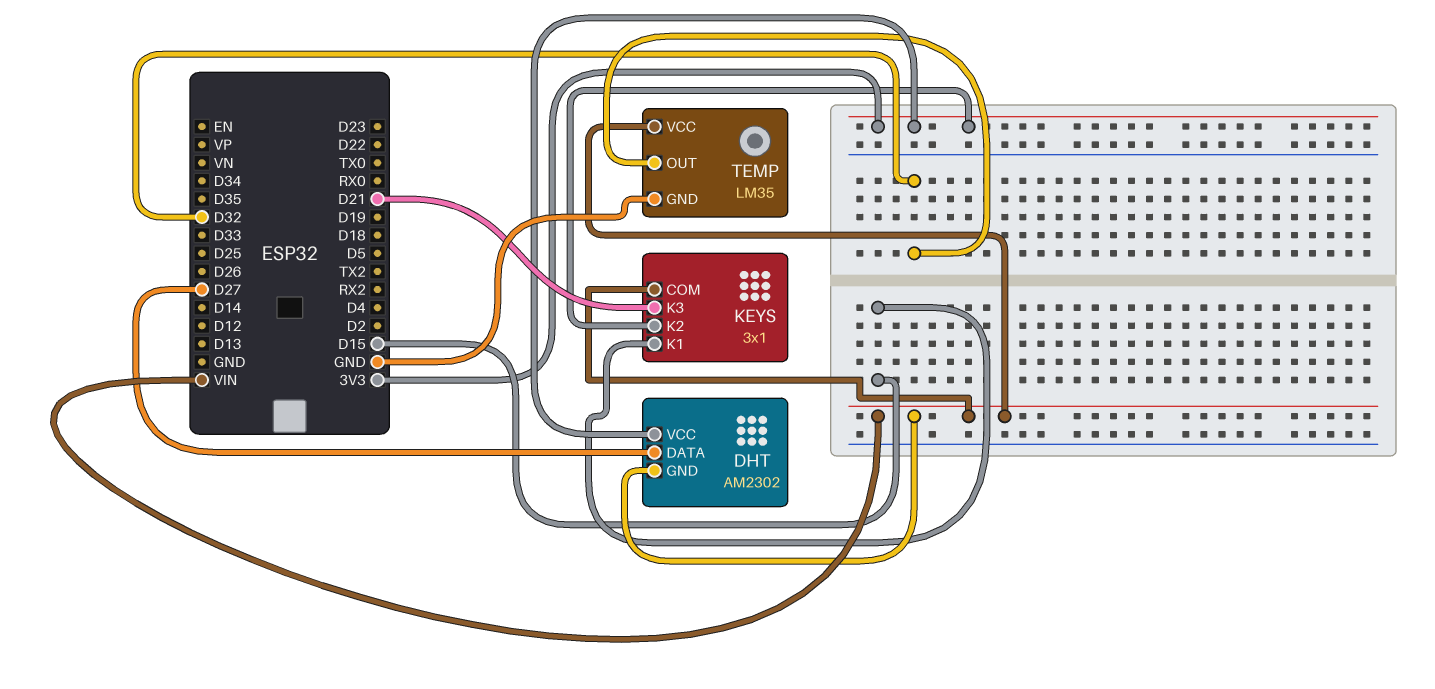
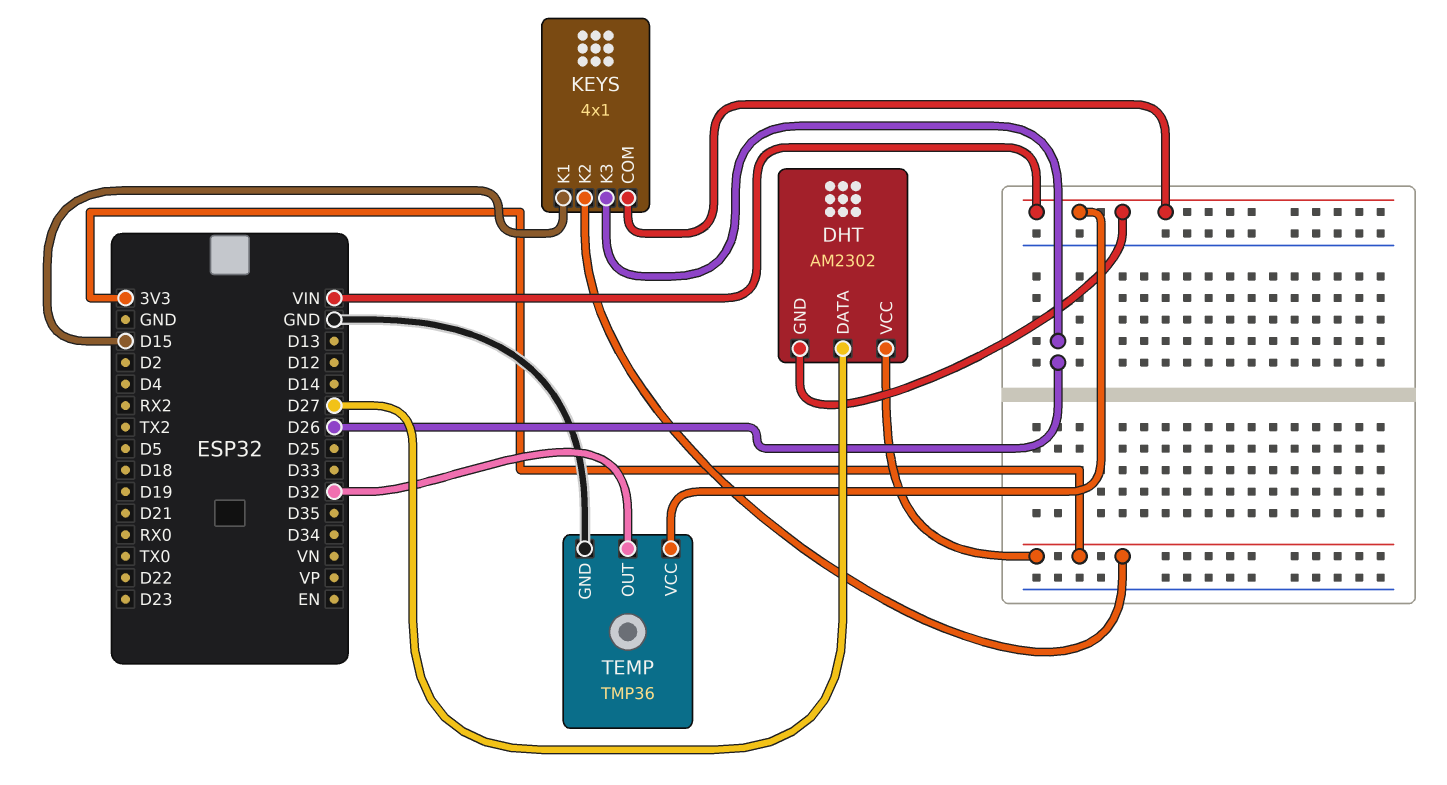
KEYS: 3x1 -> 4x1
KEYS pin K3: D21 -> D26
TEMP: LM35 -> TMP36

